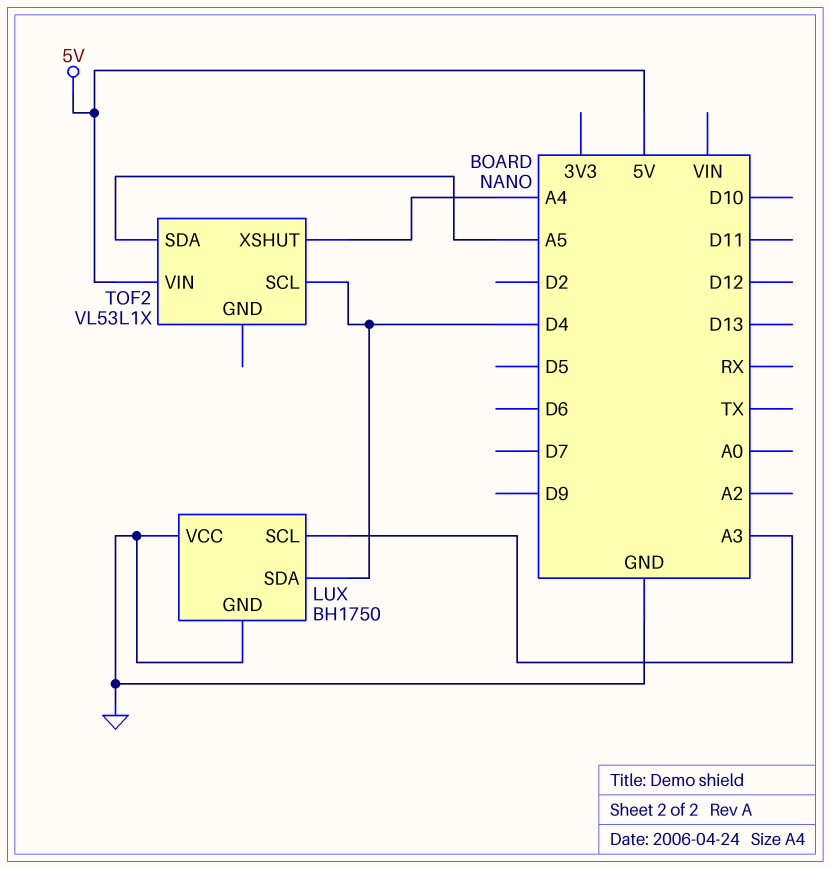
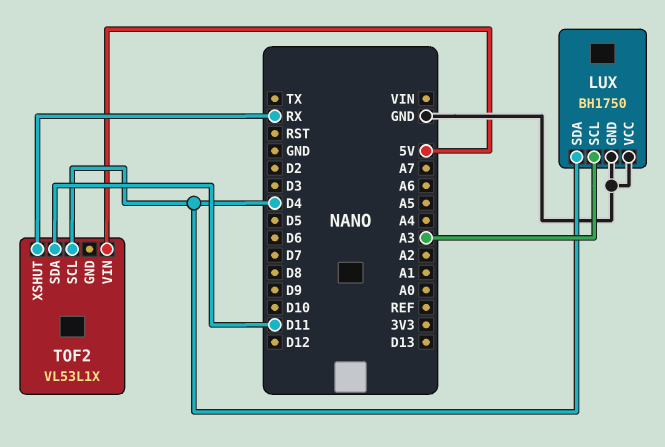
TOF2 pin SDA: A5 -> D11
TOF2 pin XSHUT: A4 -> RX

